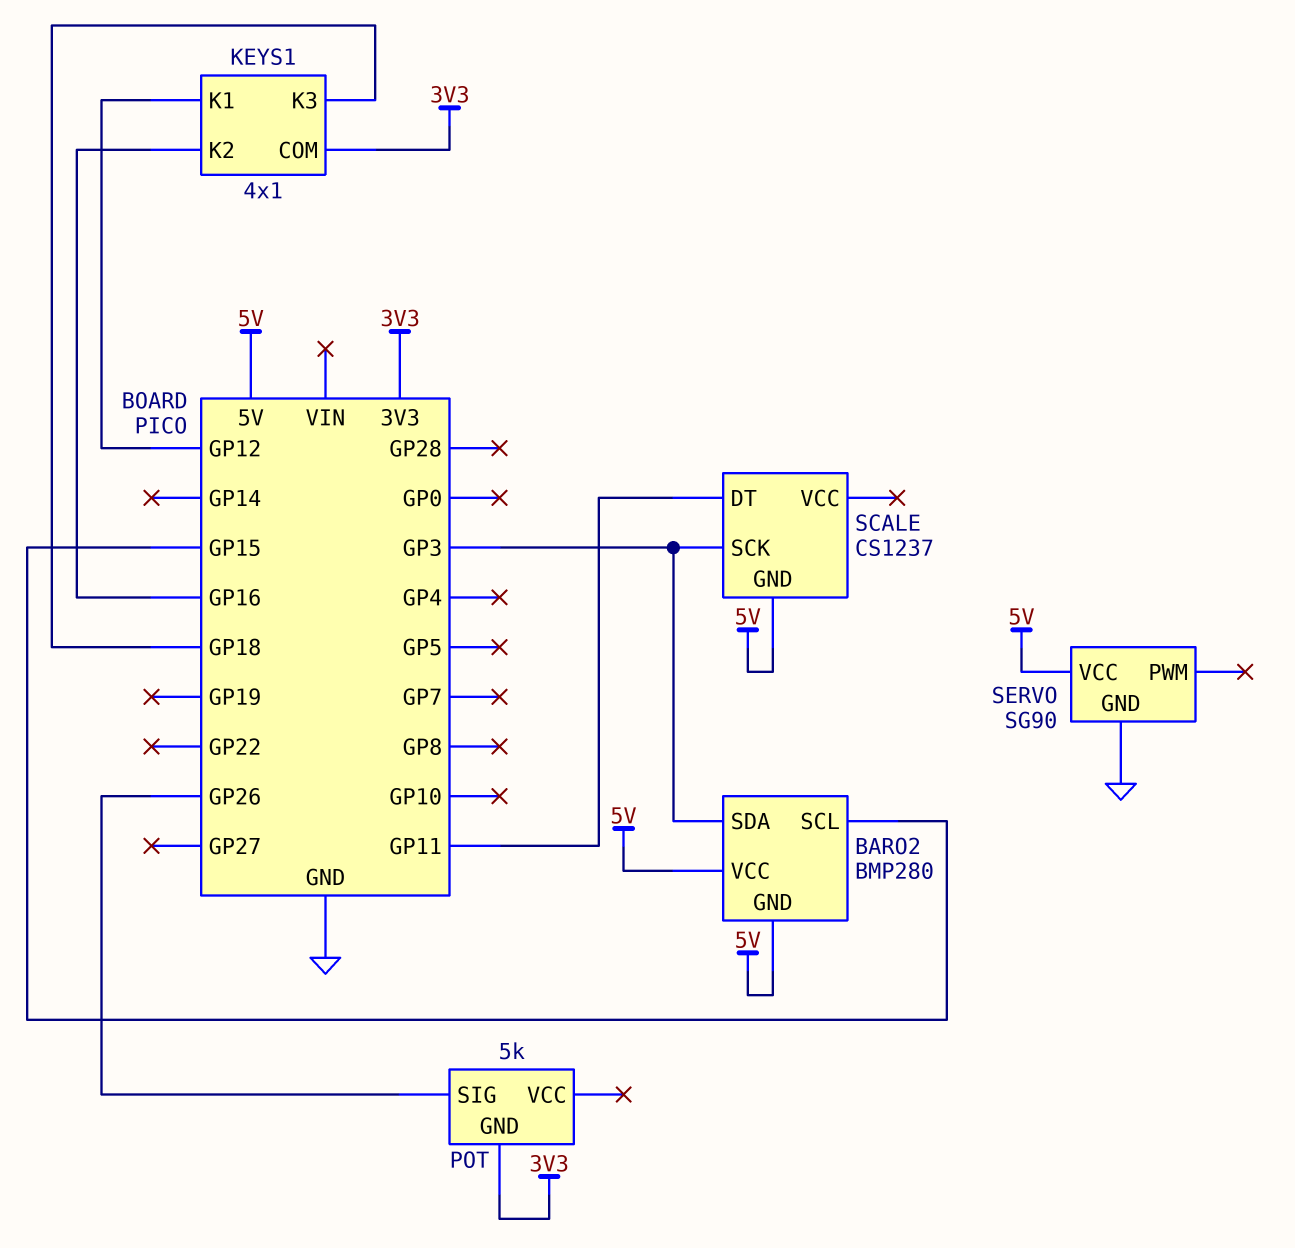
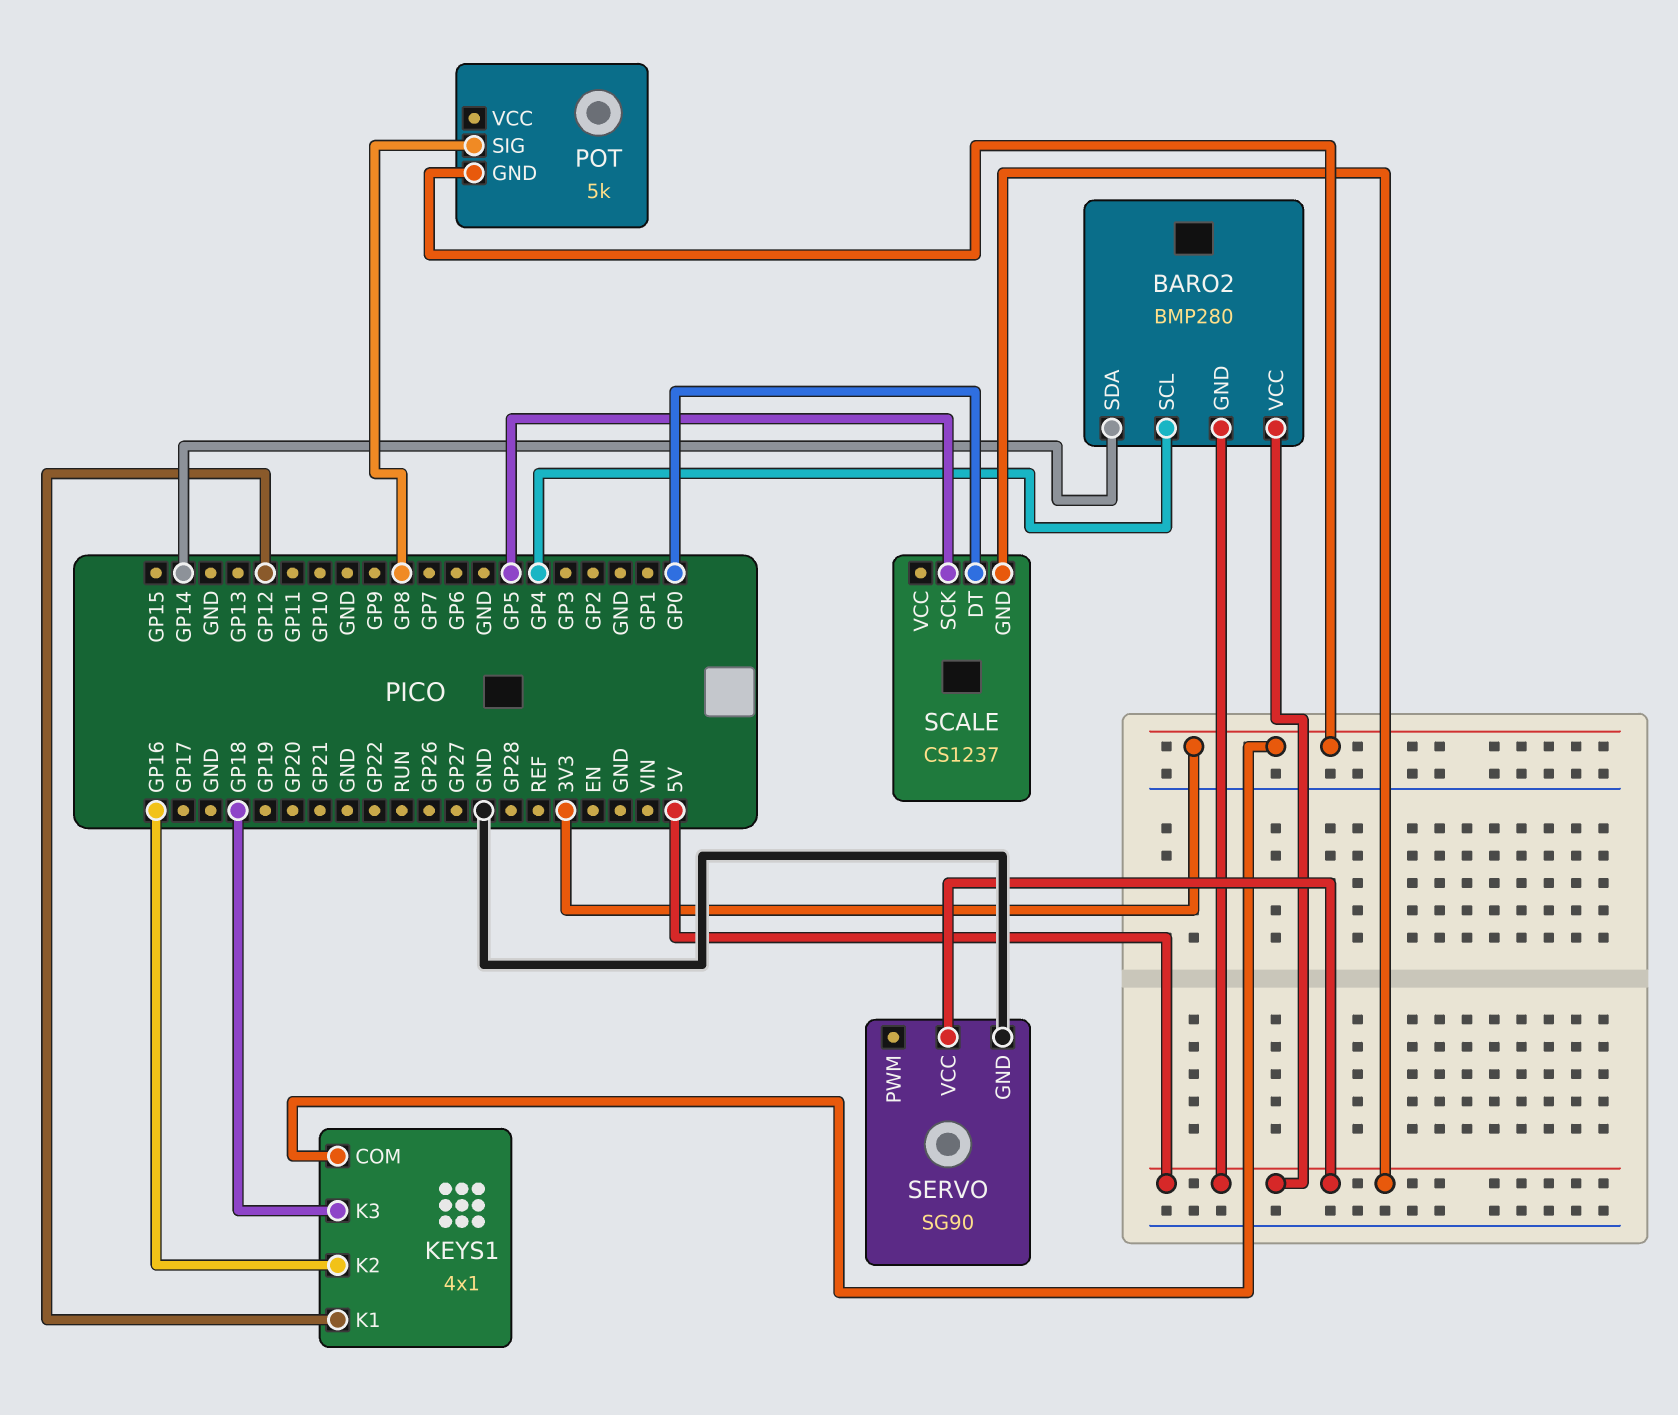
BARO2 pin SCL: GP15 -> GP4
BARO2 pin SDA: GP3 -> GP14
POT pin SIG: GP26 -> GP8
SCALE pin DT: GP11 -> GP0
SCALE pin SCK: GP3 -> GP5

